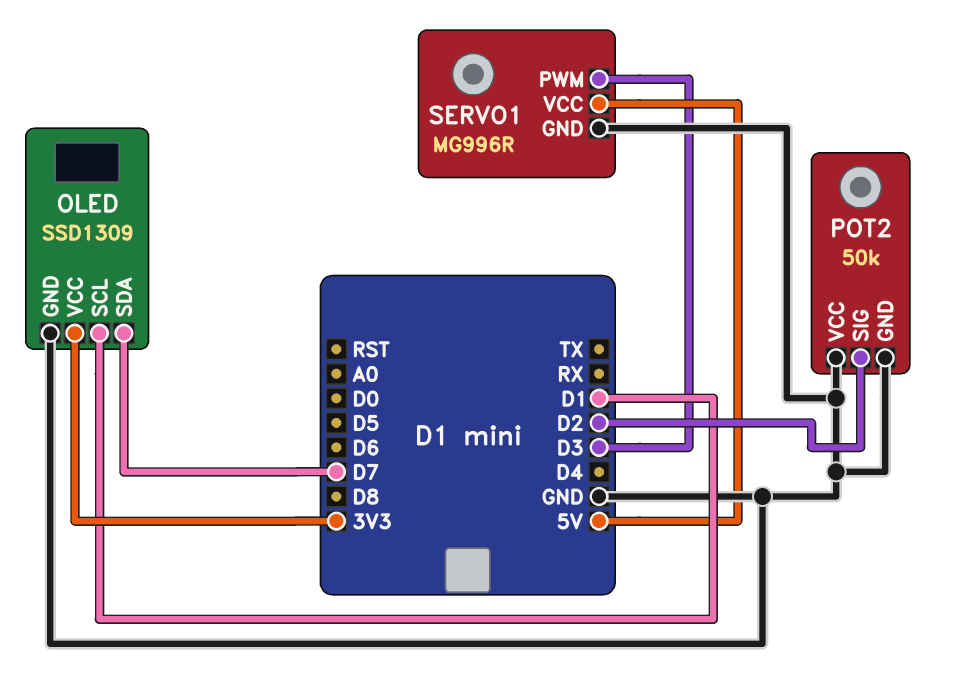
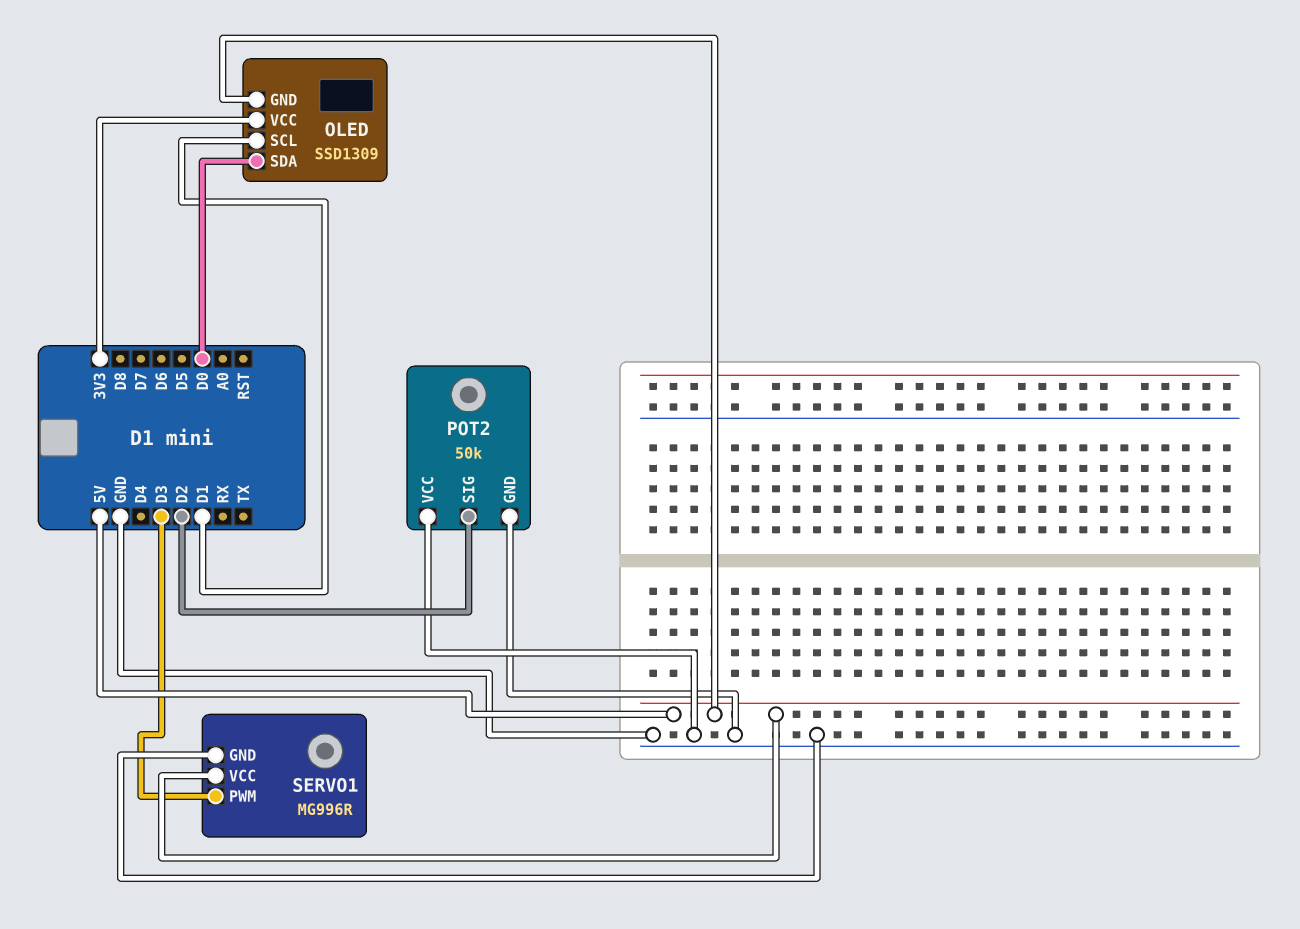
OLED pin GND: GND -> 5V
OLED pin SDA: D7 -> D0

